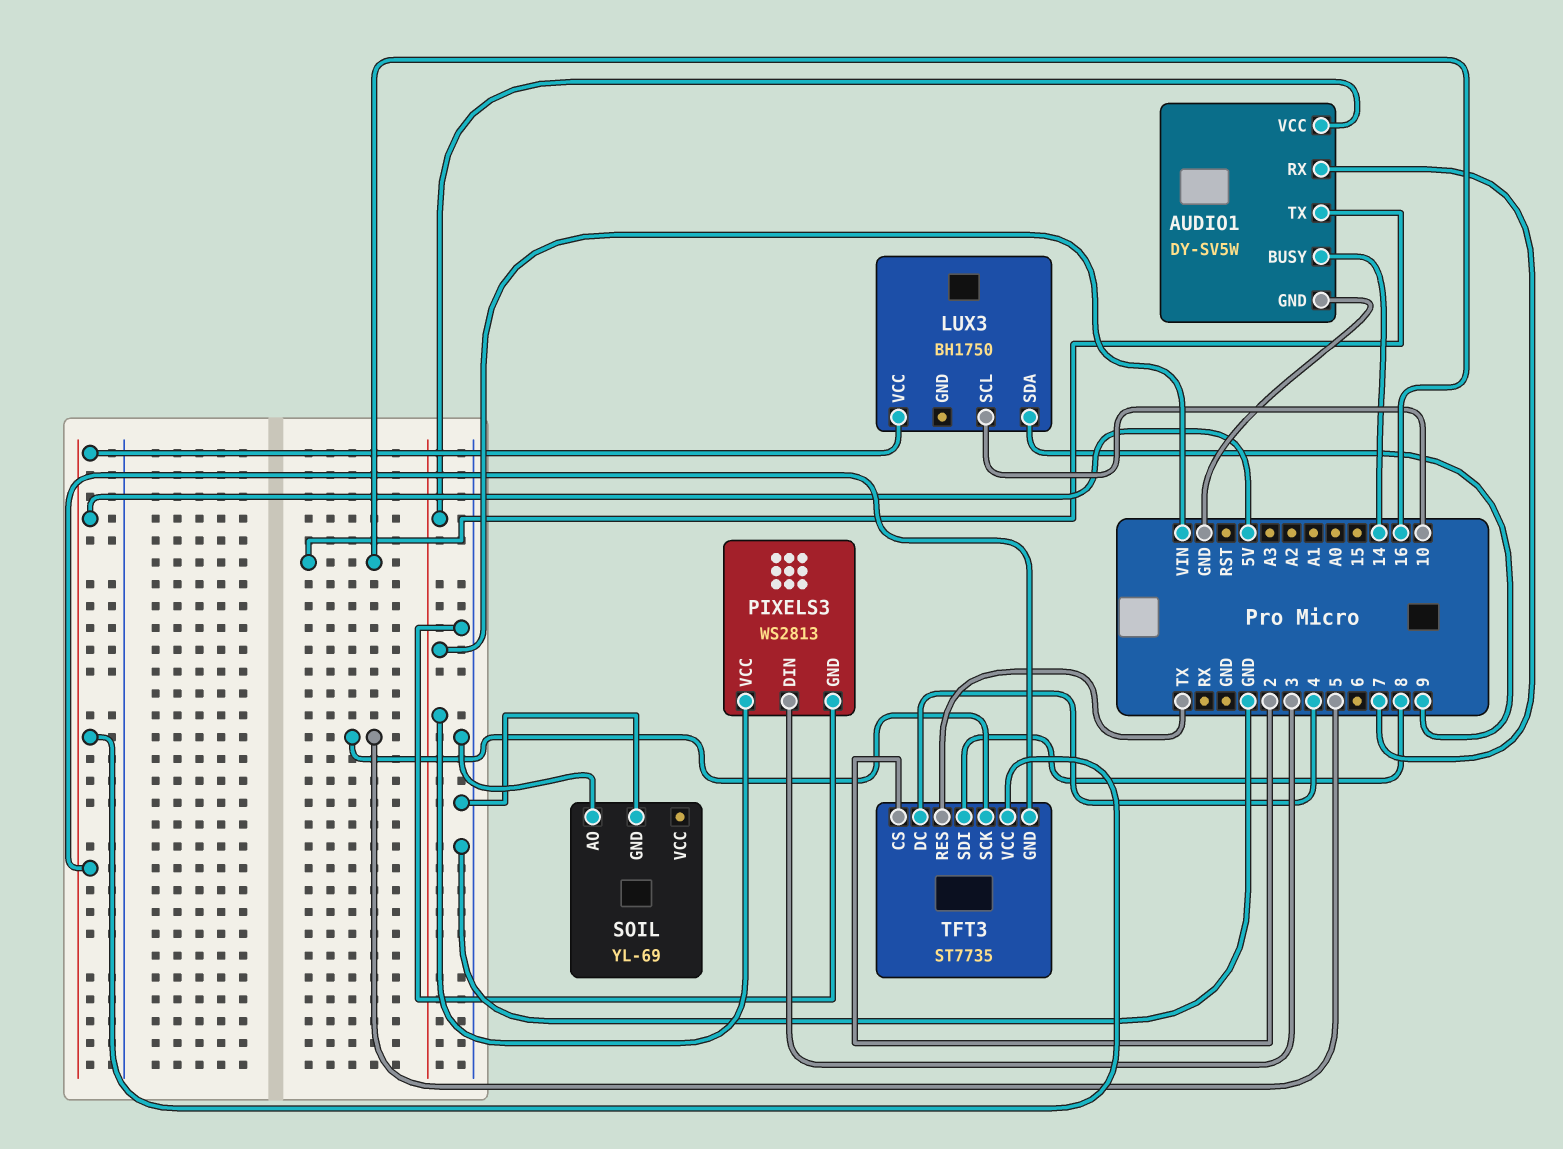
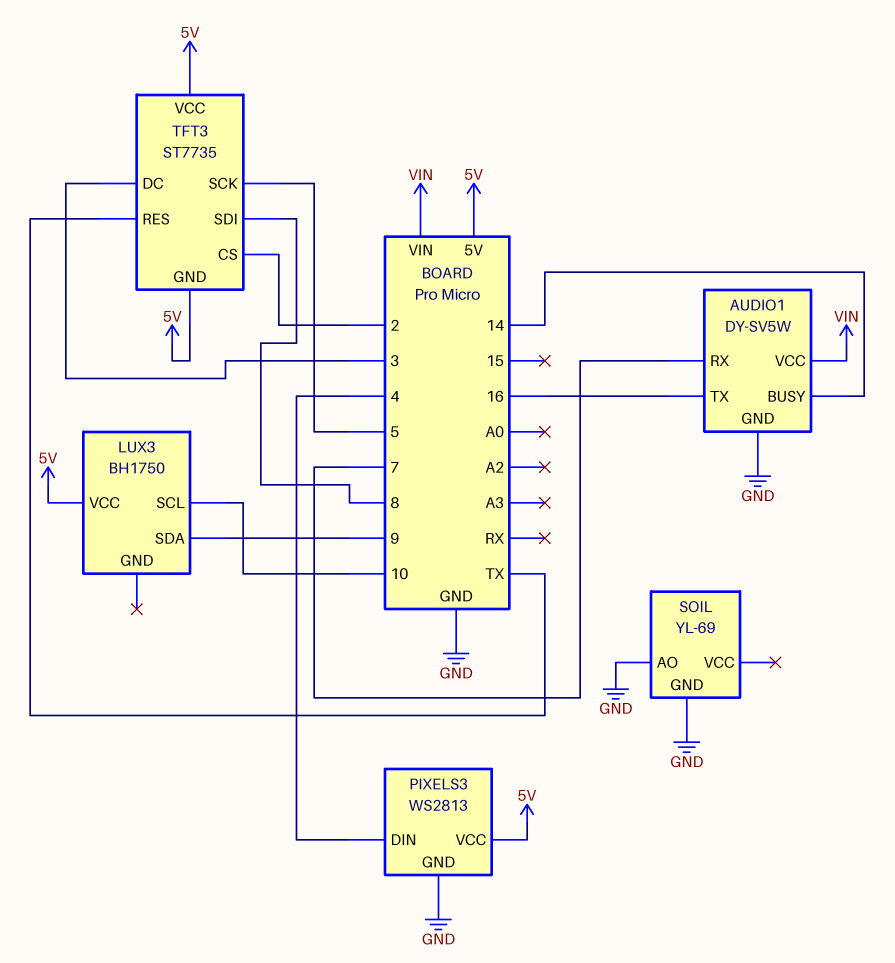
PIXELS3 pin DIN: 3 -> 4
PIXELS3 pin VCC: VIN -> 5V
TFT3 pin DC: 4 -> 3

